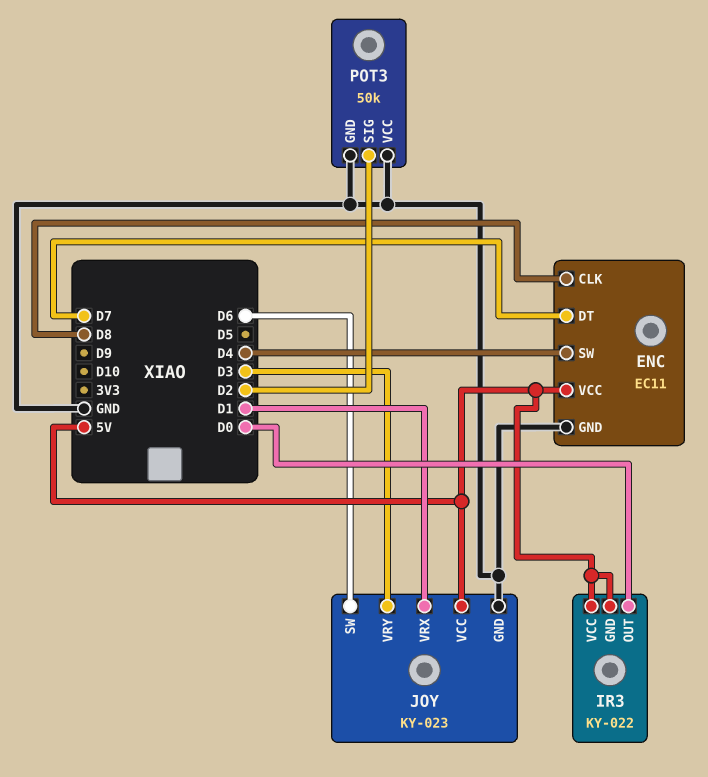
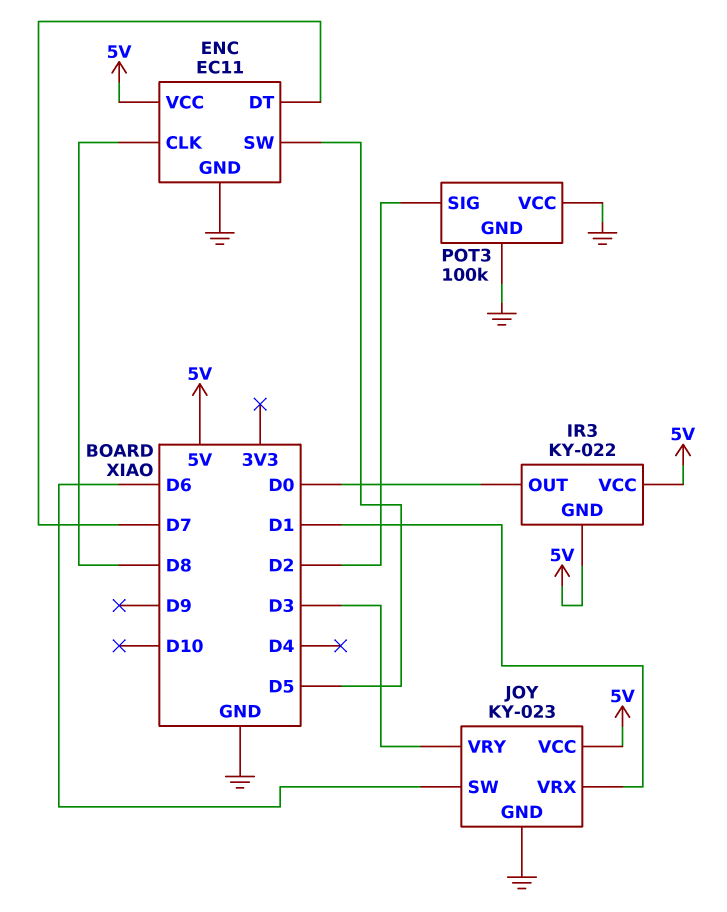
ENC pin SW: D4 -> D5
POT3: 50k -> 100k

